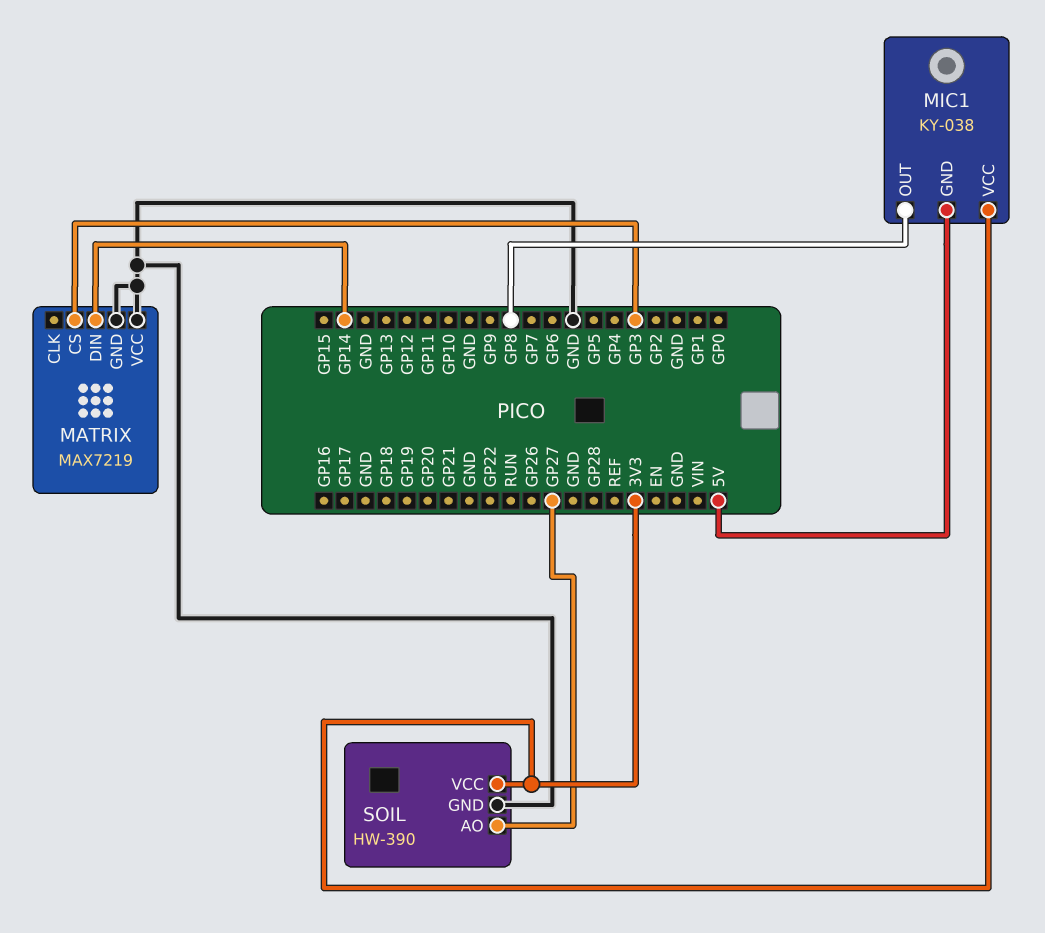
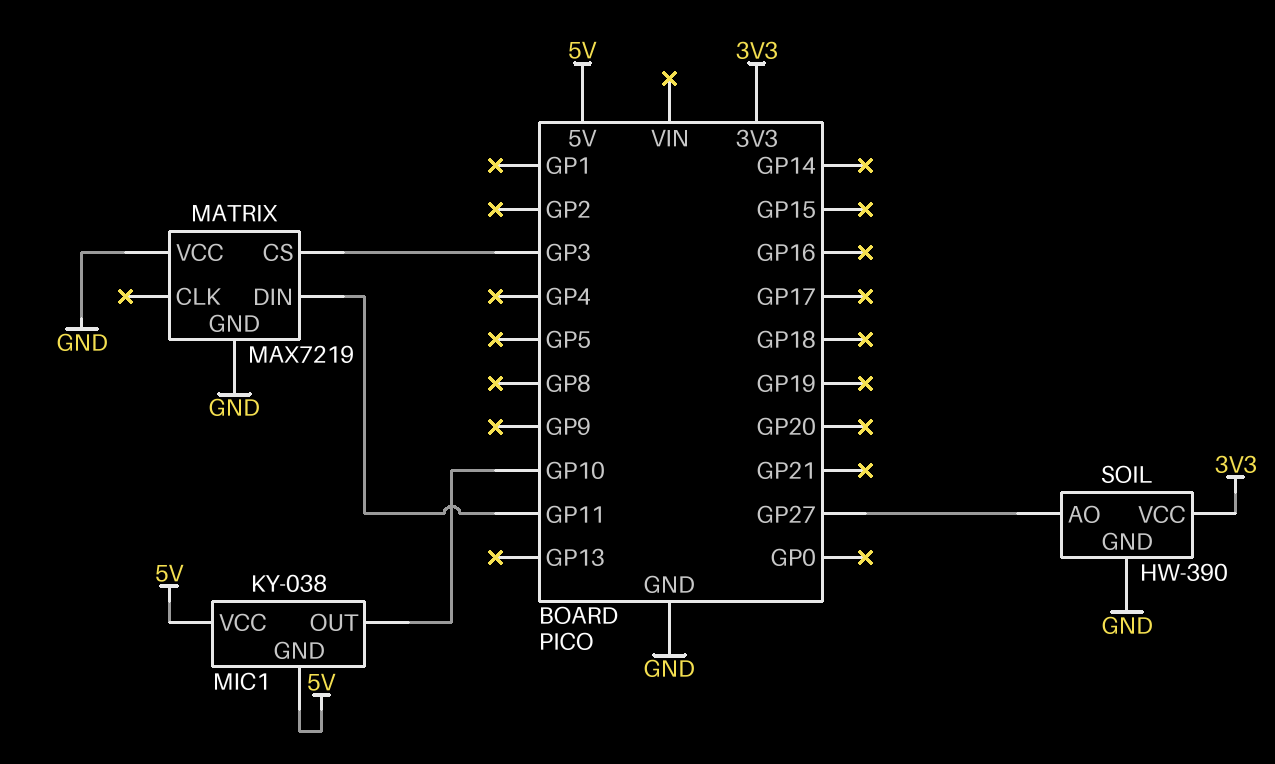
MATRIX pin DIN: GP14 -> GP11
MIC1 pin OUT: GP8 -> GP10
MIC1 pin VCC: 3V3 -> 5V

